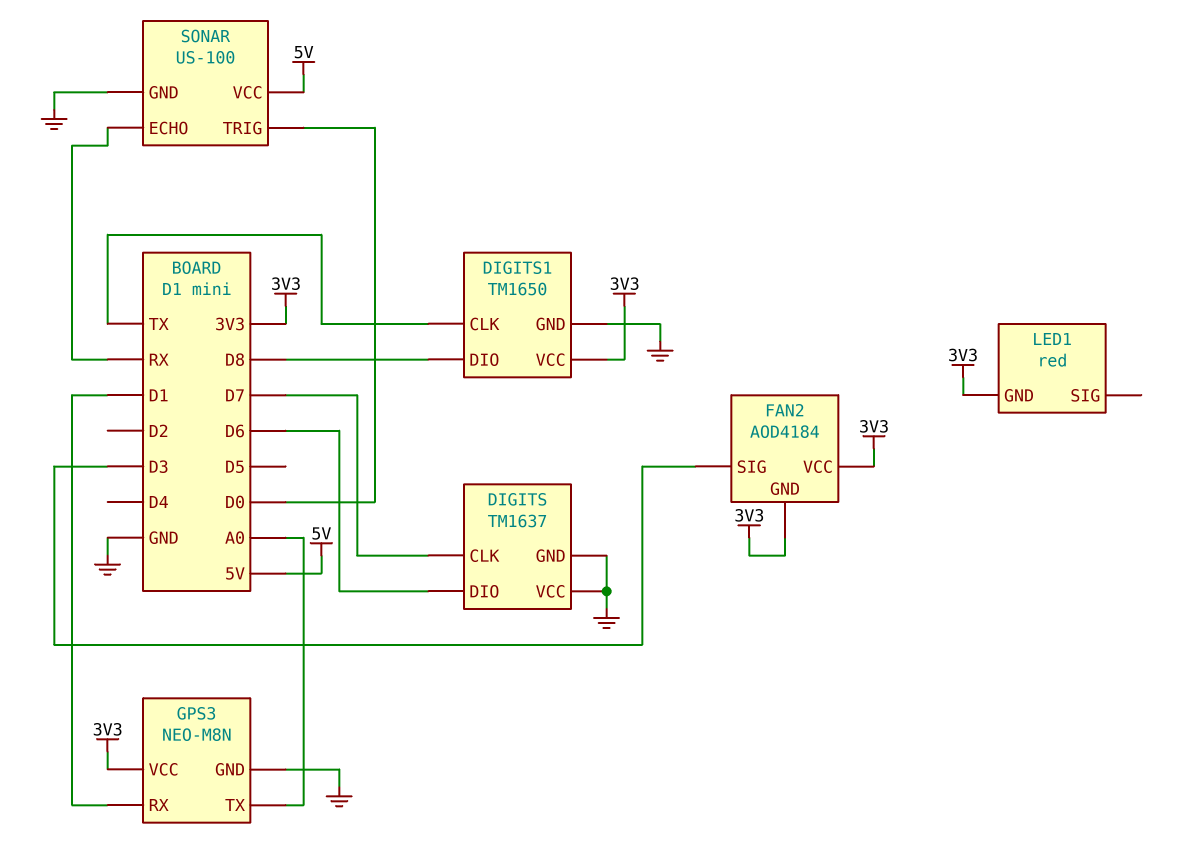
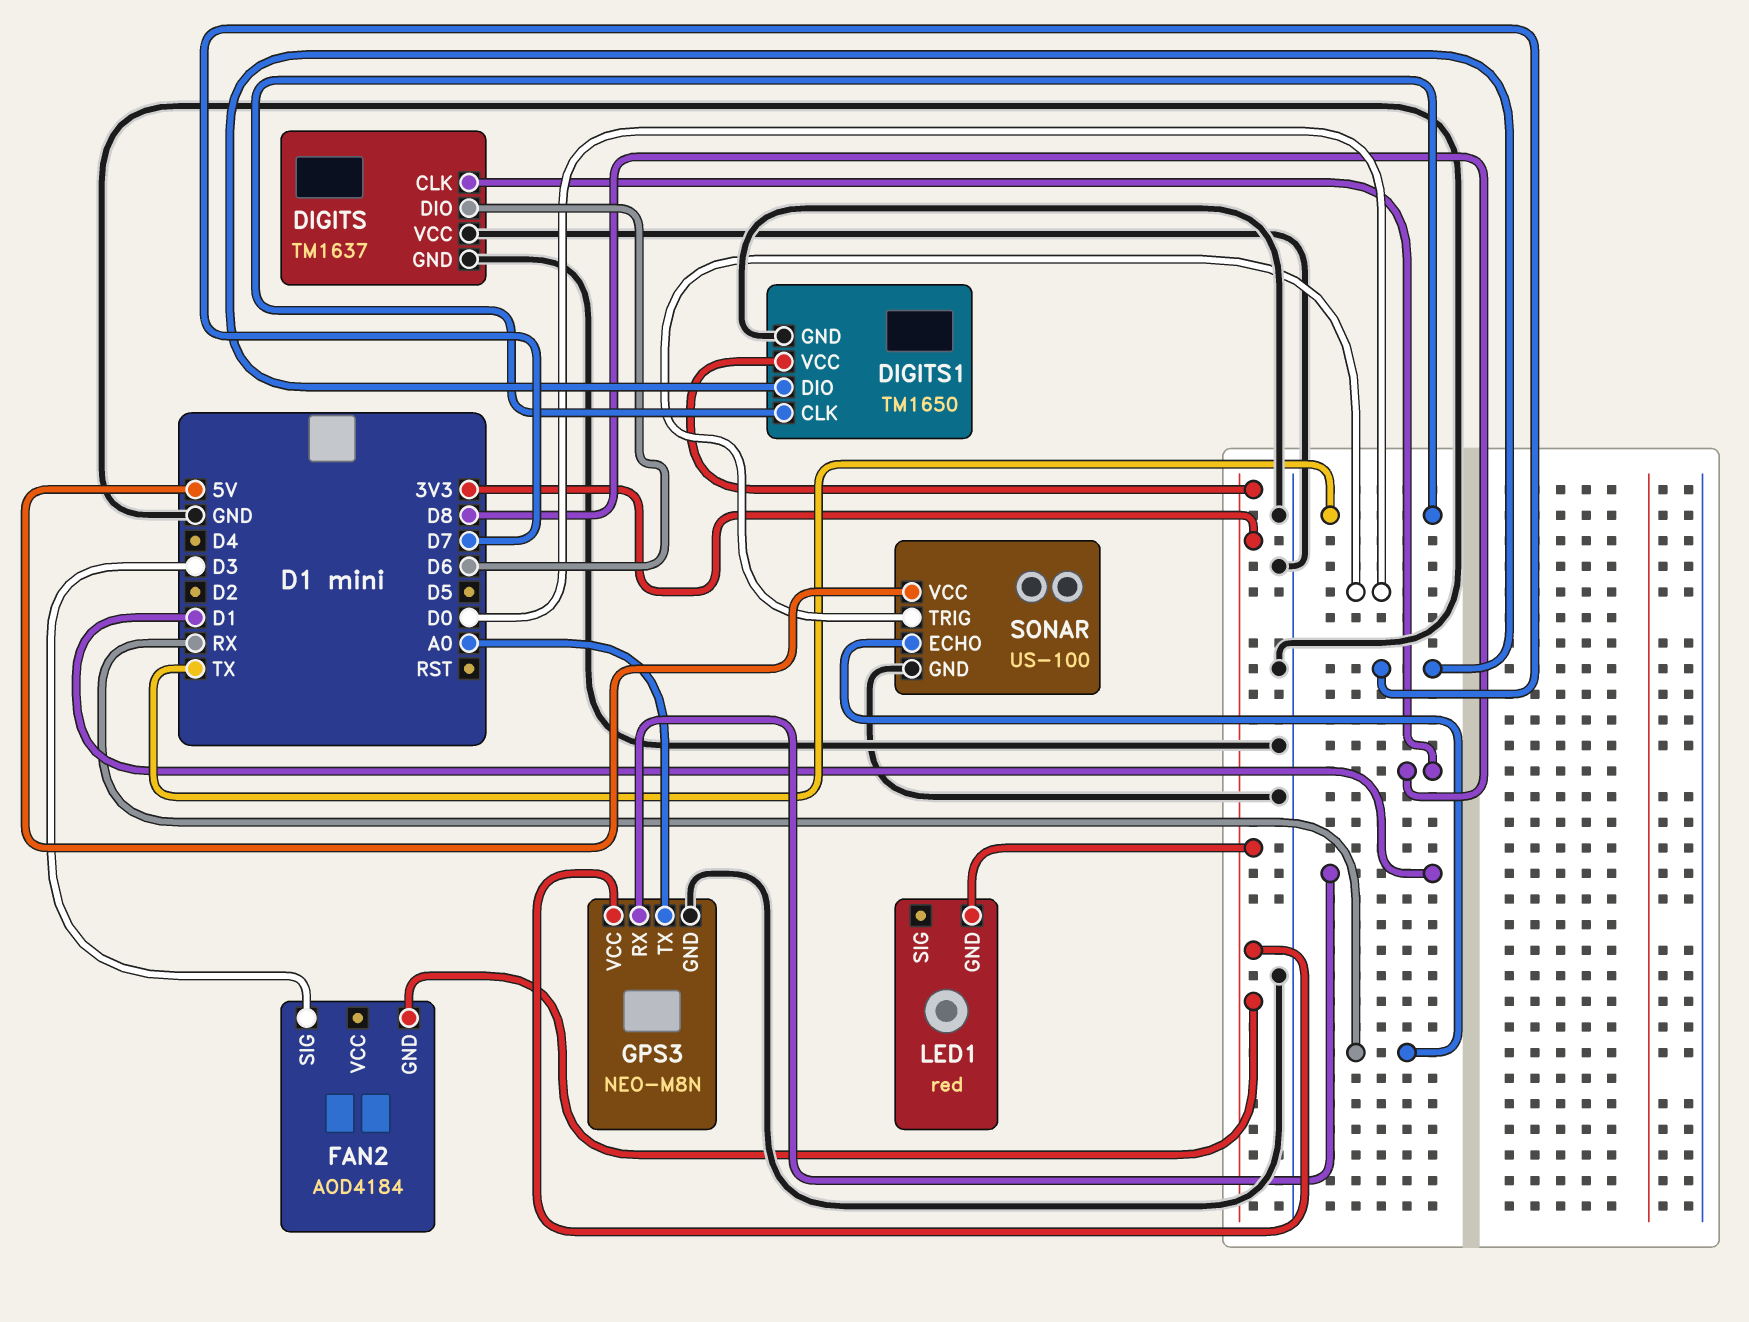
DIGITS pin CLK: D7 -> D8
DIGITS1 pin DIO: D8 -> D7
FAN2 pin VCC: 3V3 -> none

